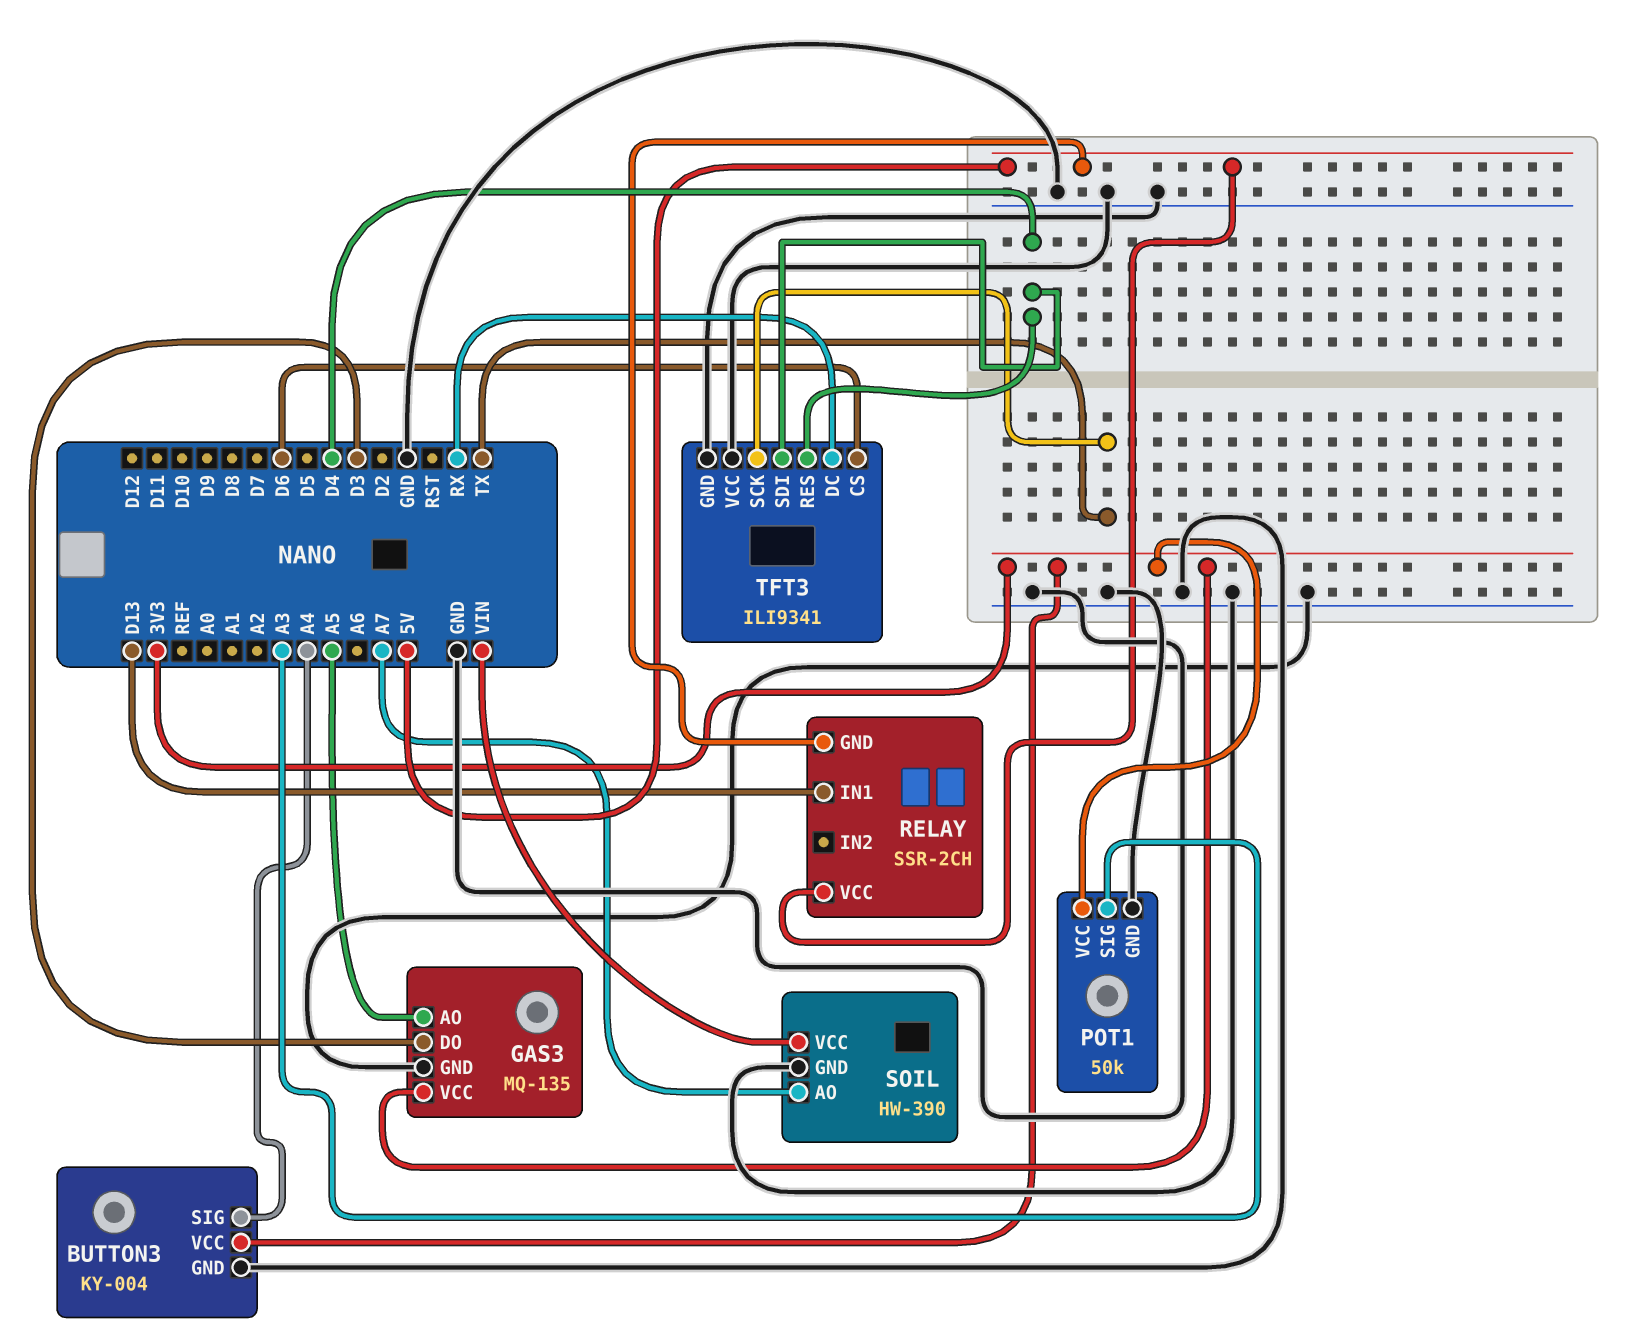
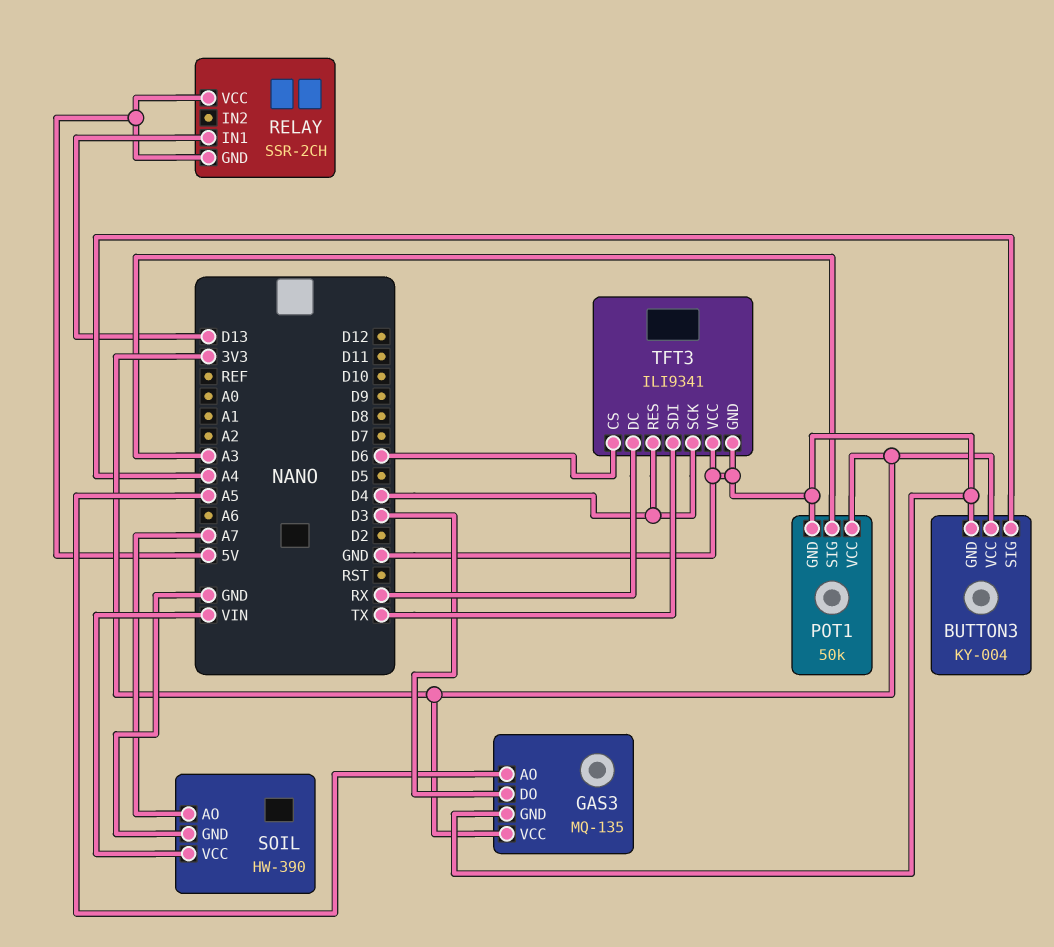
TFT3 pin SCK: TX -> D4
TFT3 pin SDI: D4 -> TX

